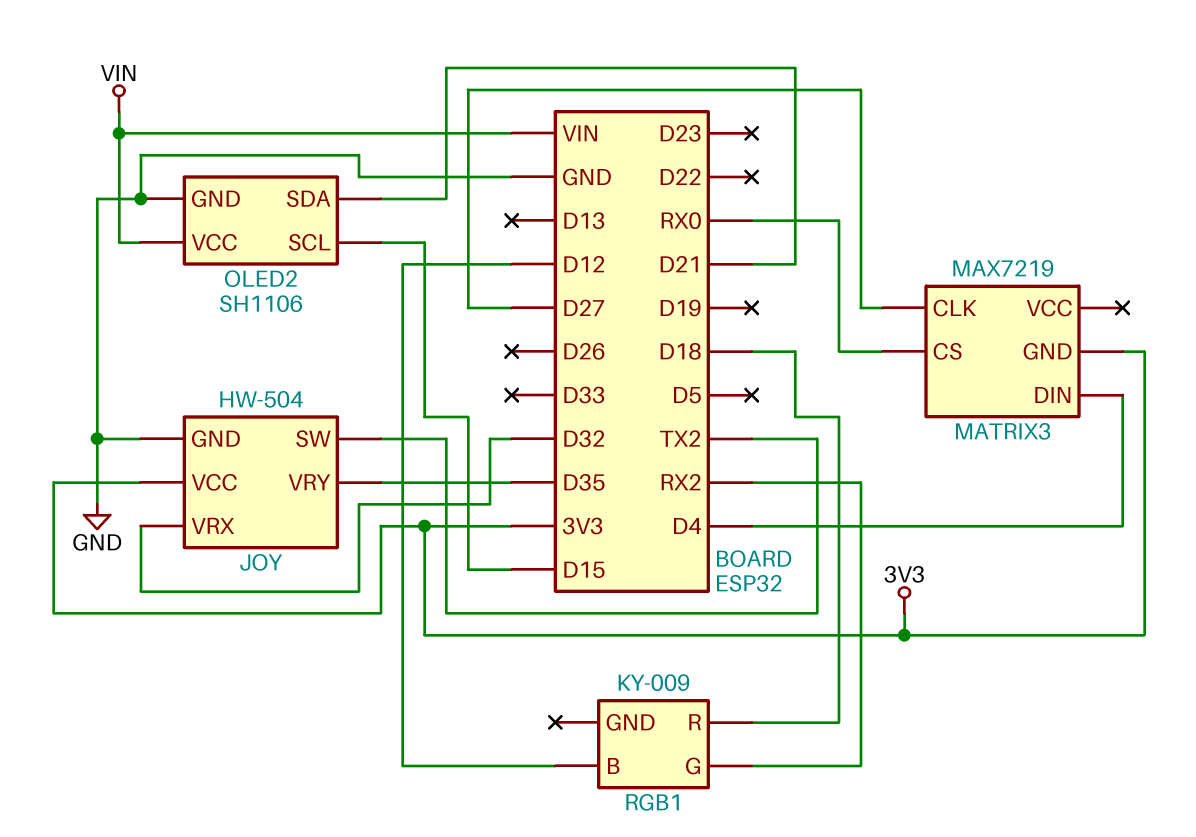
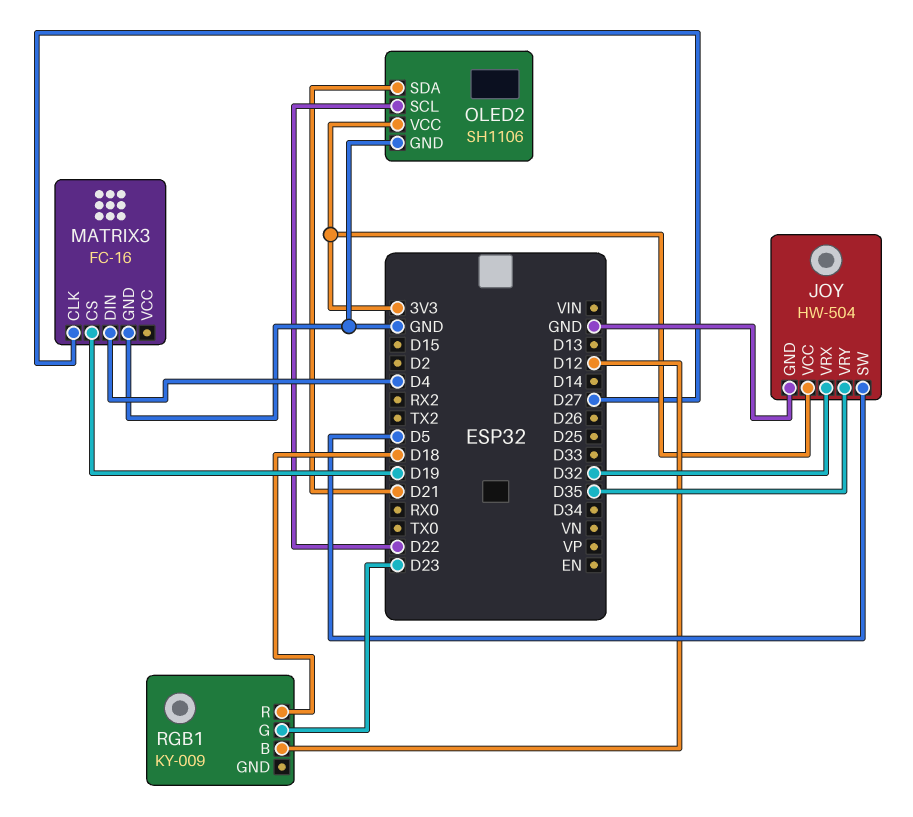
JOY pin SW: TX2 -> D5
MATRIX3: MAX7219 -> FC-16
MATRIX3 pin CS: RX0 -> D19
MATRIX3 pin GND: 3V3 -> GND
OLED2 pin SCL: D15 -> D22
OLED2 pin VCC: VIN -> 3V3
RGB1 pin G: RX2 -> D23

